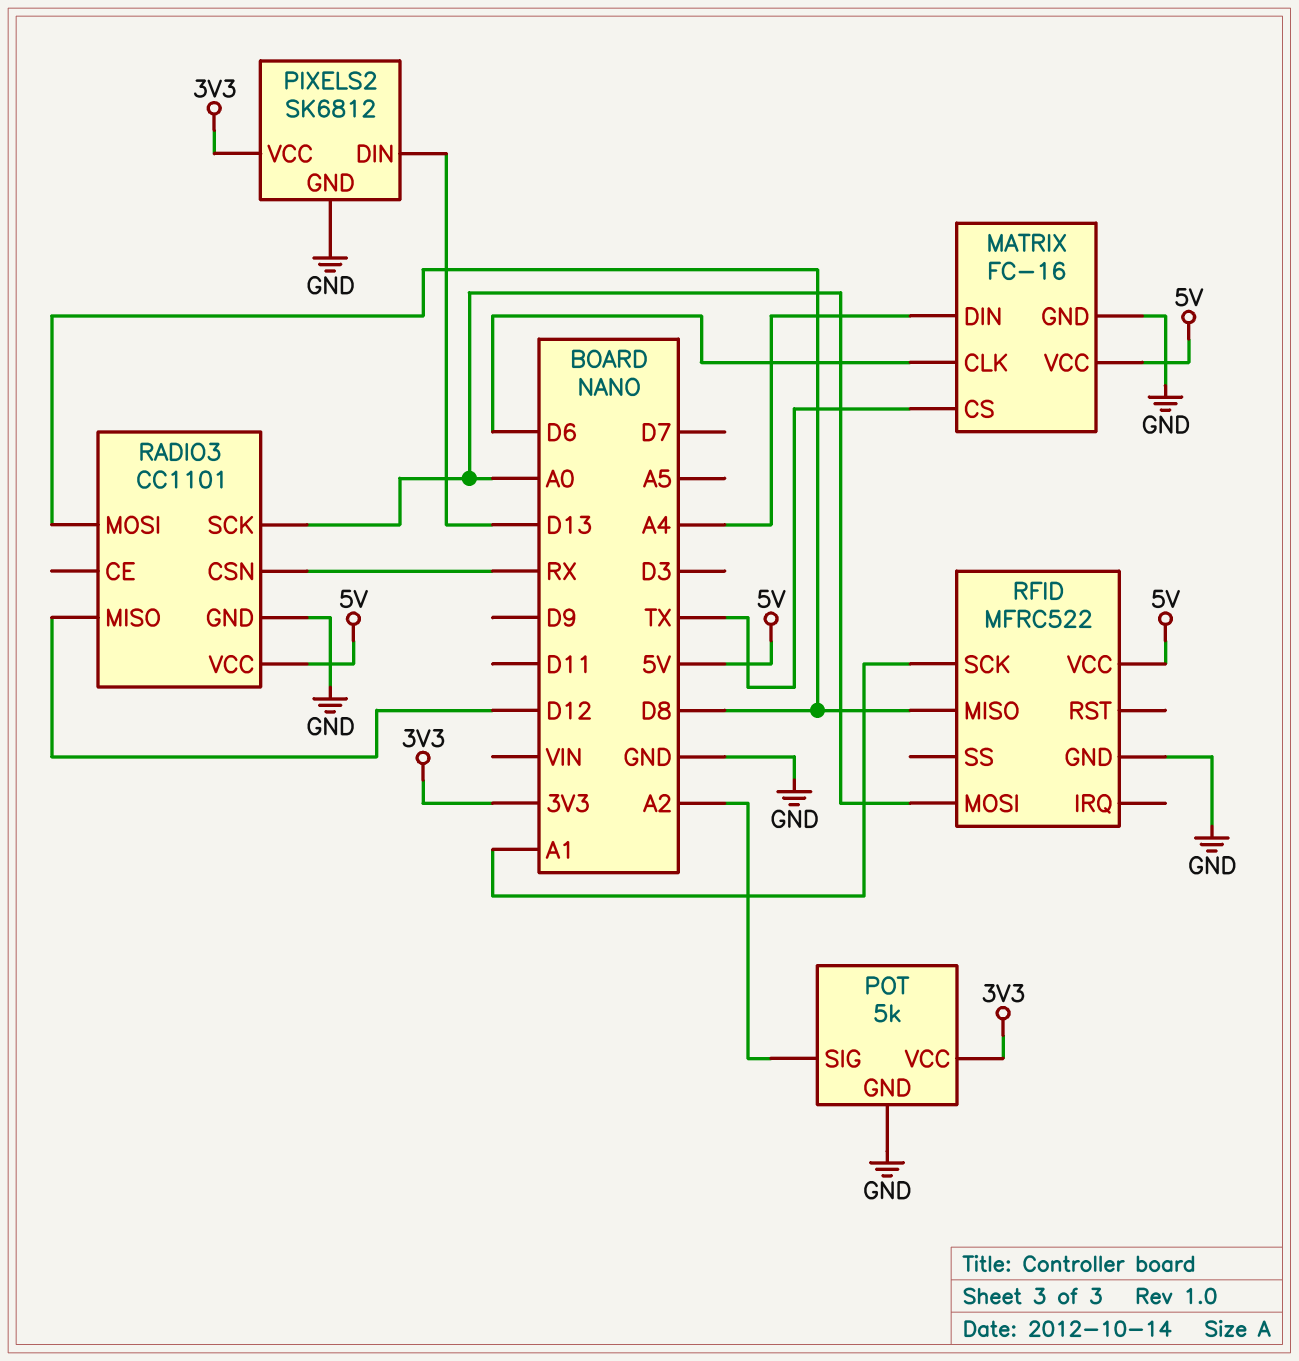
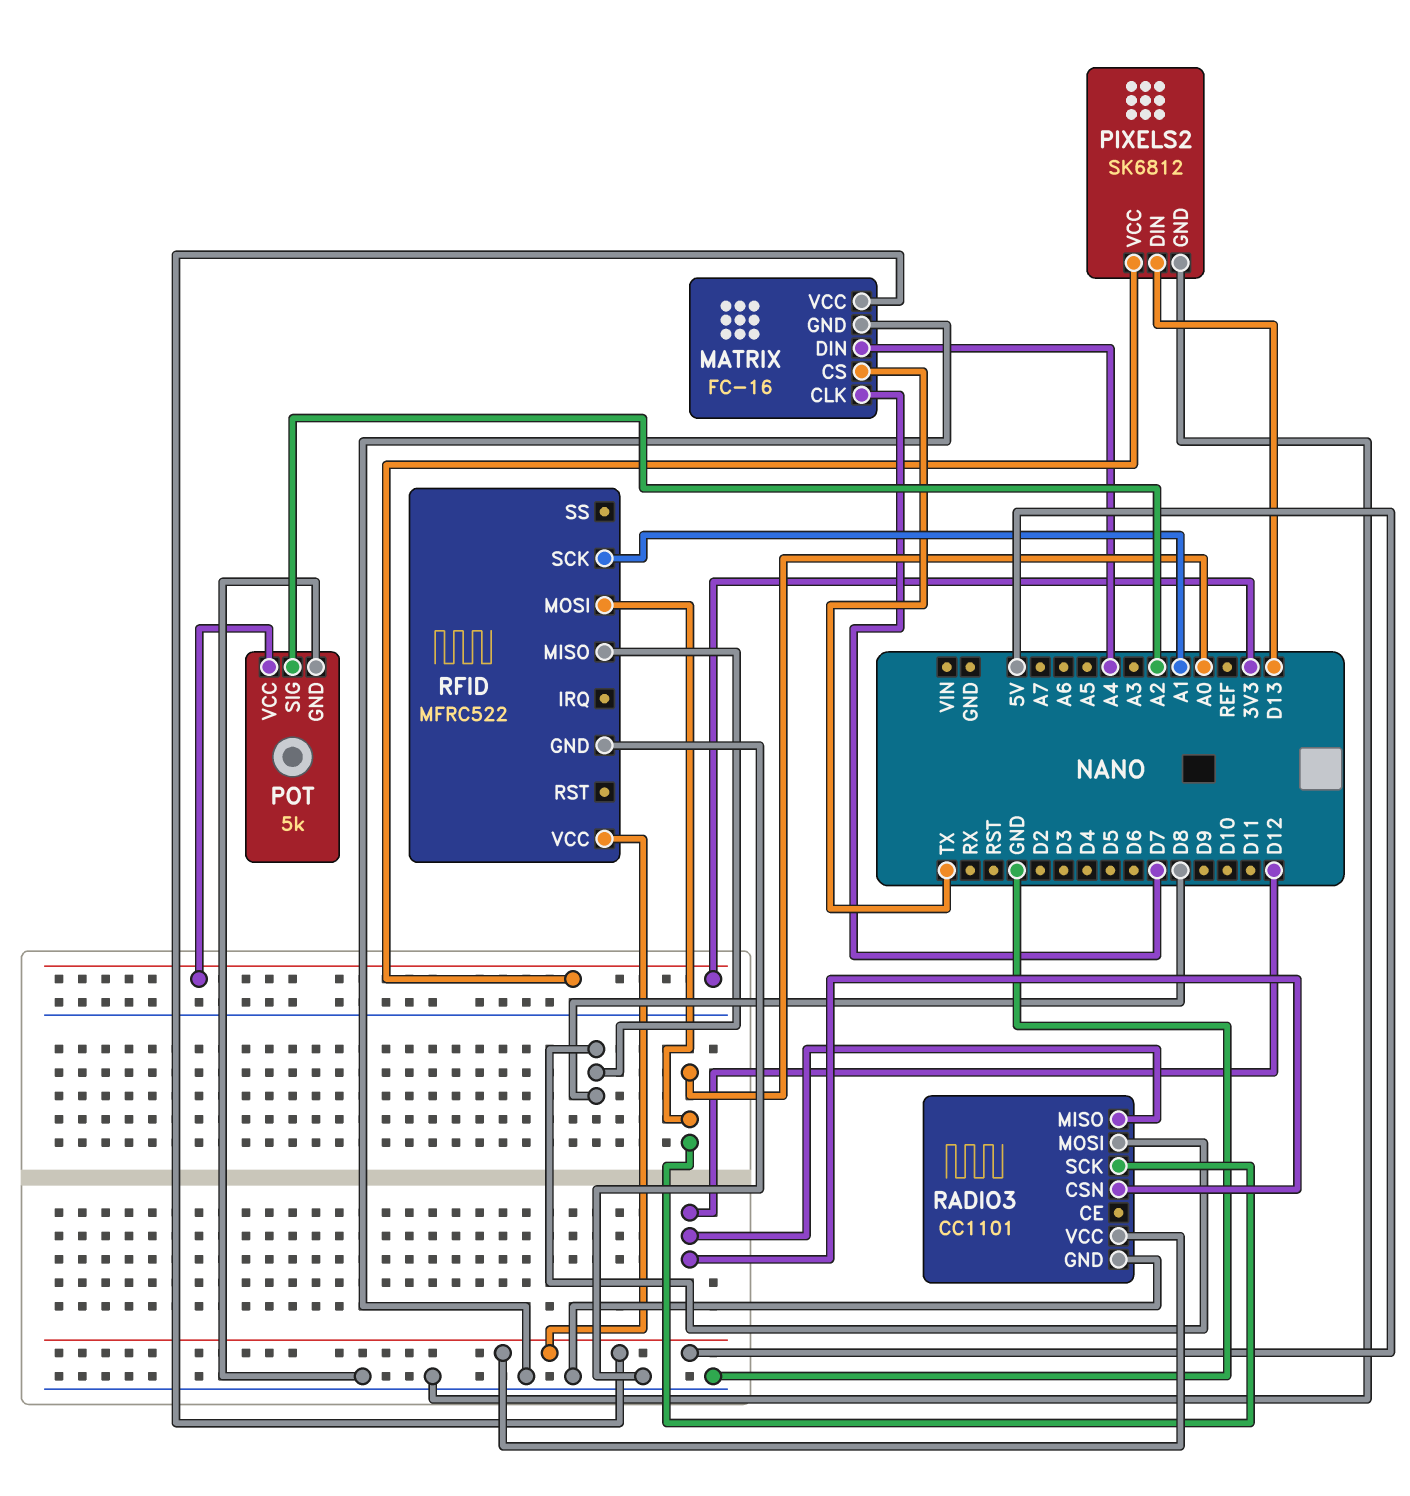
MATRIX pin CLK: D6 -> D7
RADIO3 pin CSN: RX -> D12

